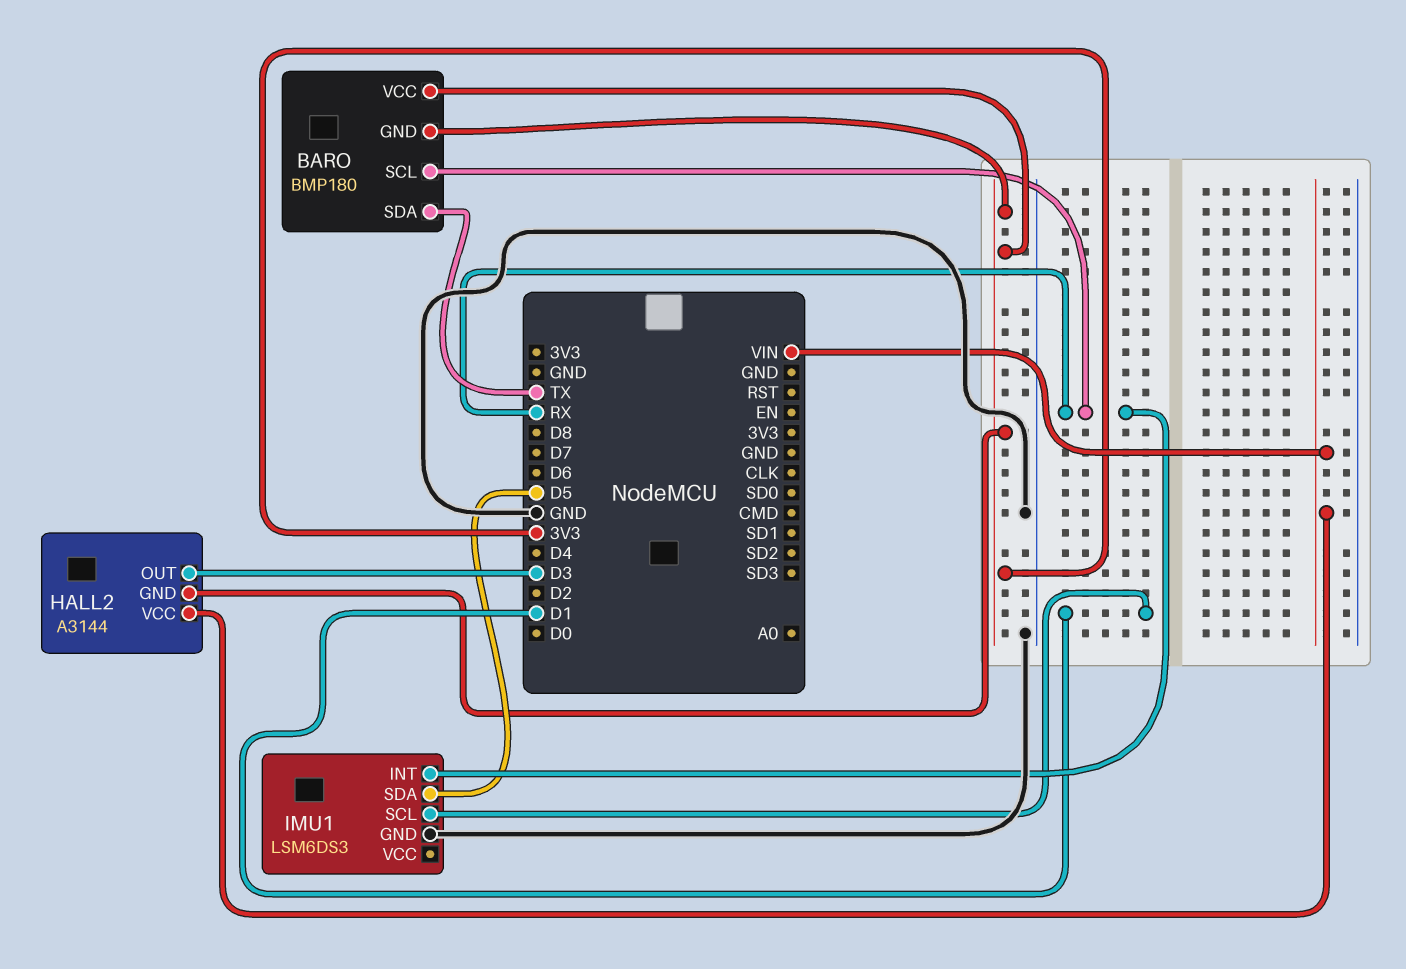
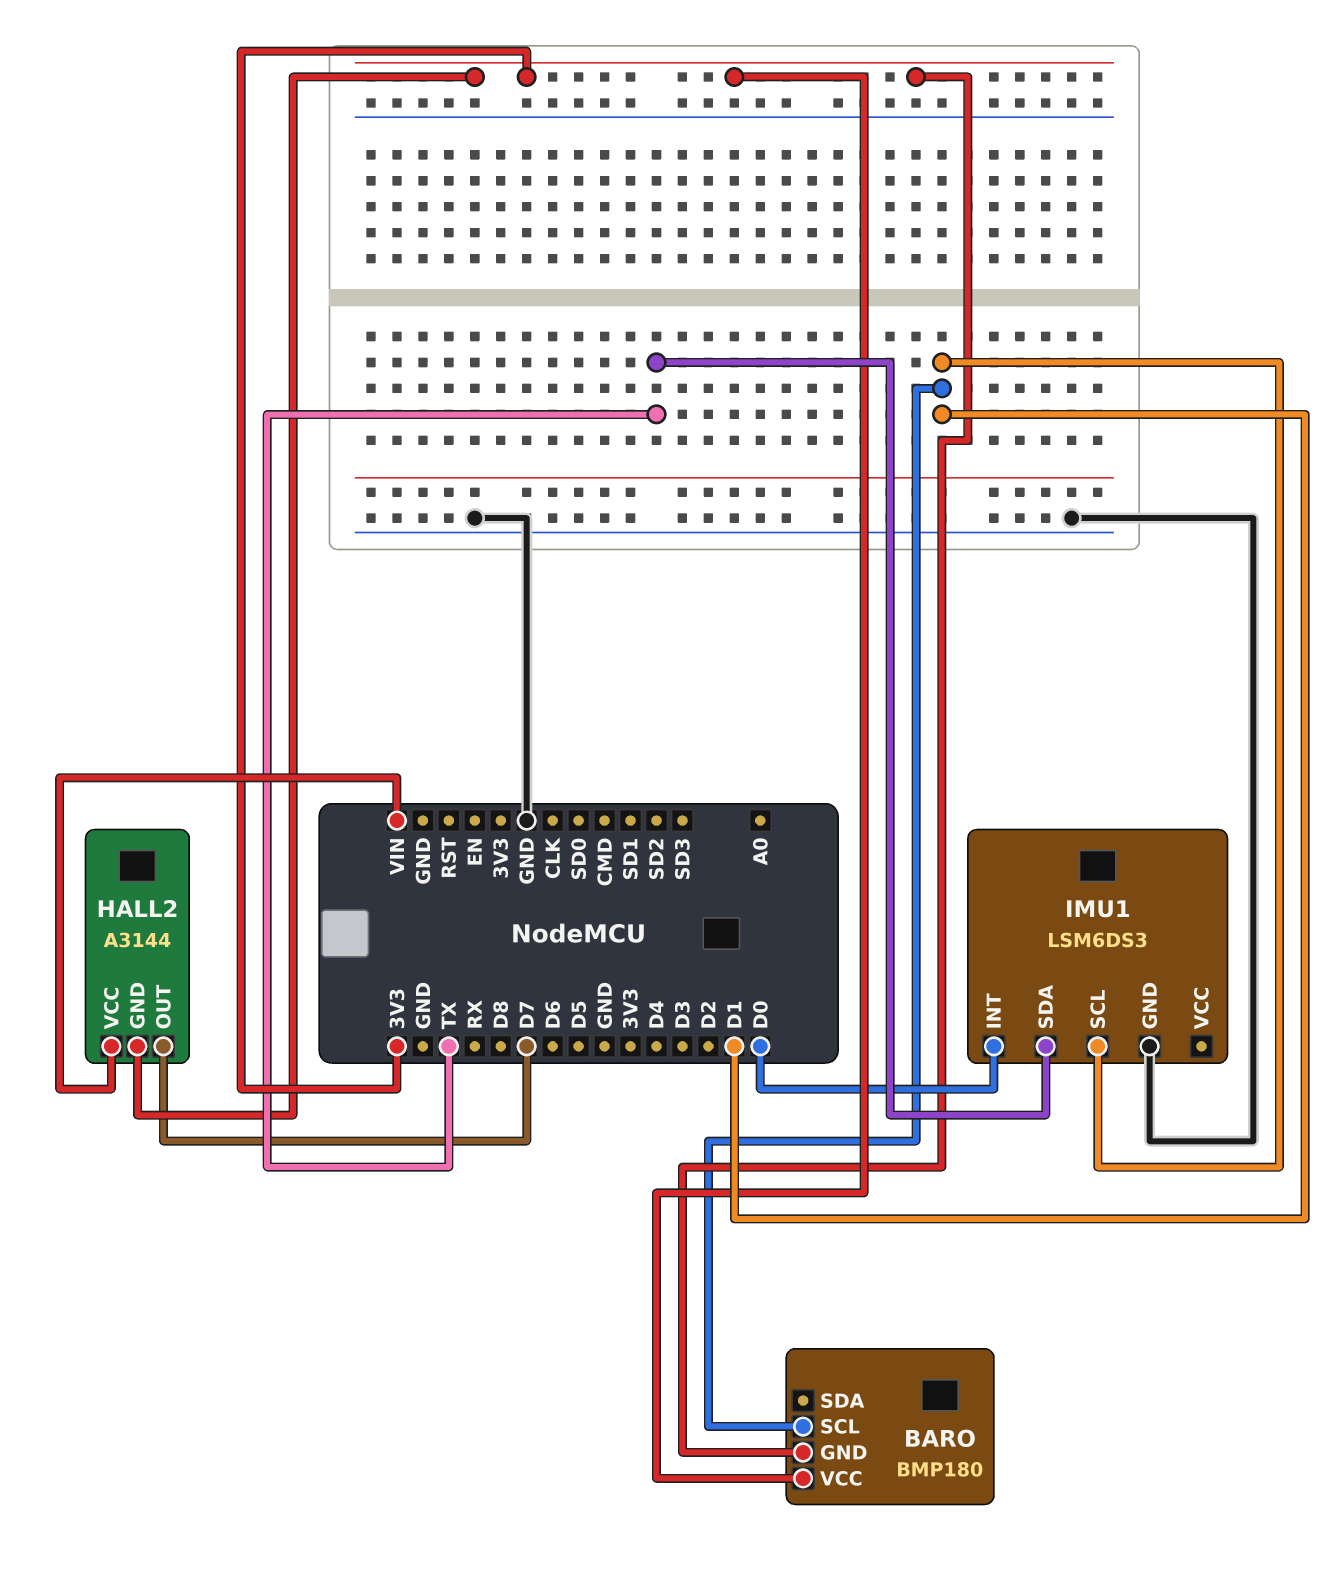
BARO pin SCL: RX -> D1
BARO pin SDA: TX -> none
HALL2 pin OUT: D3 -> D7
IMU1 pin INT: RX -> D0
IMU1 pin SDA: D5 -> TX

